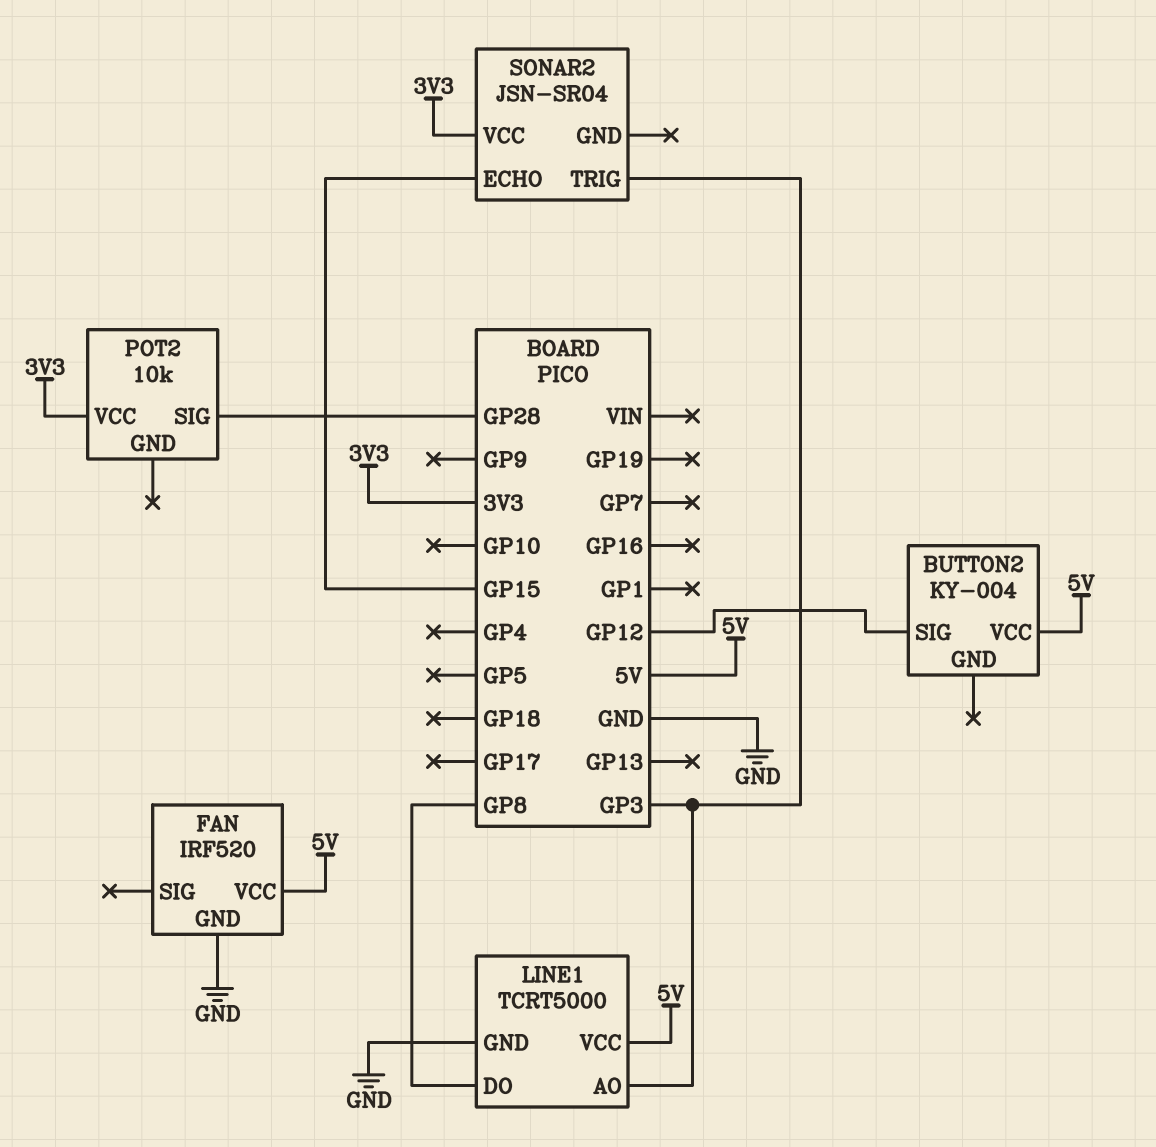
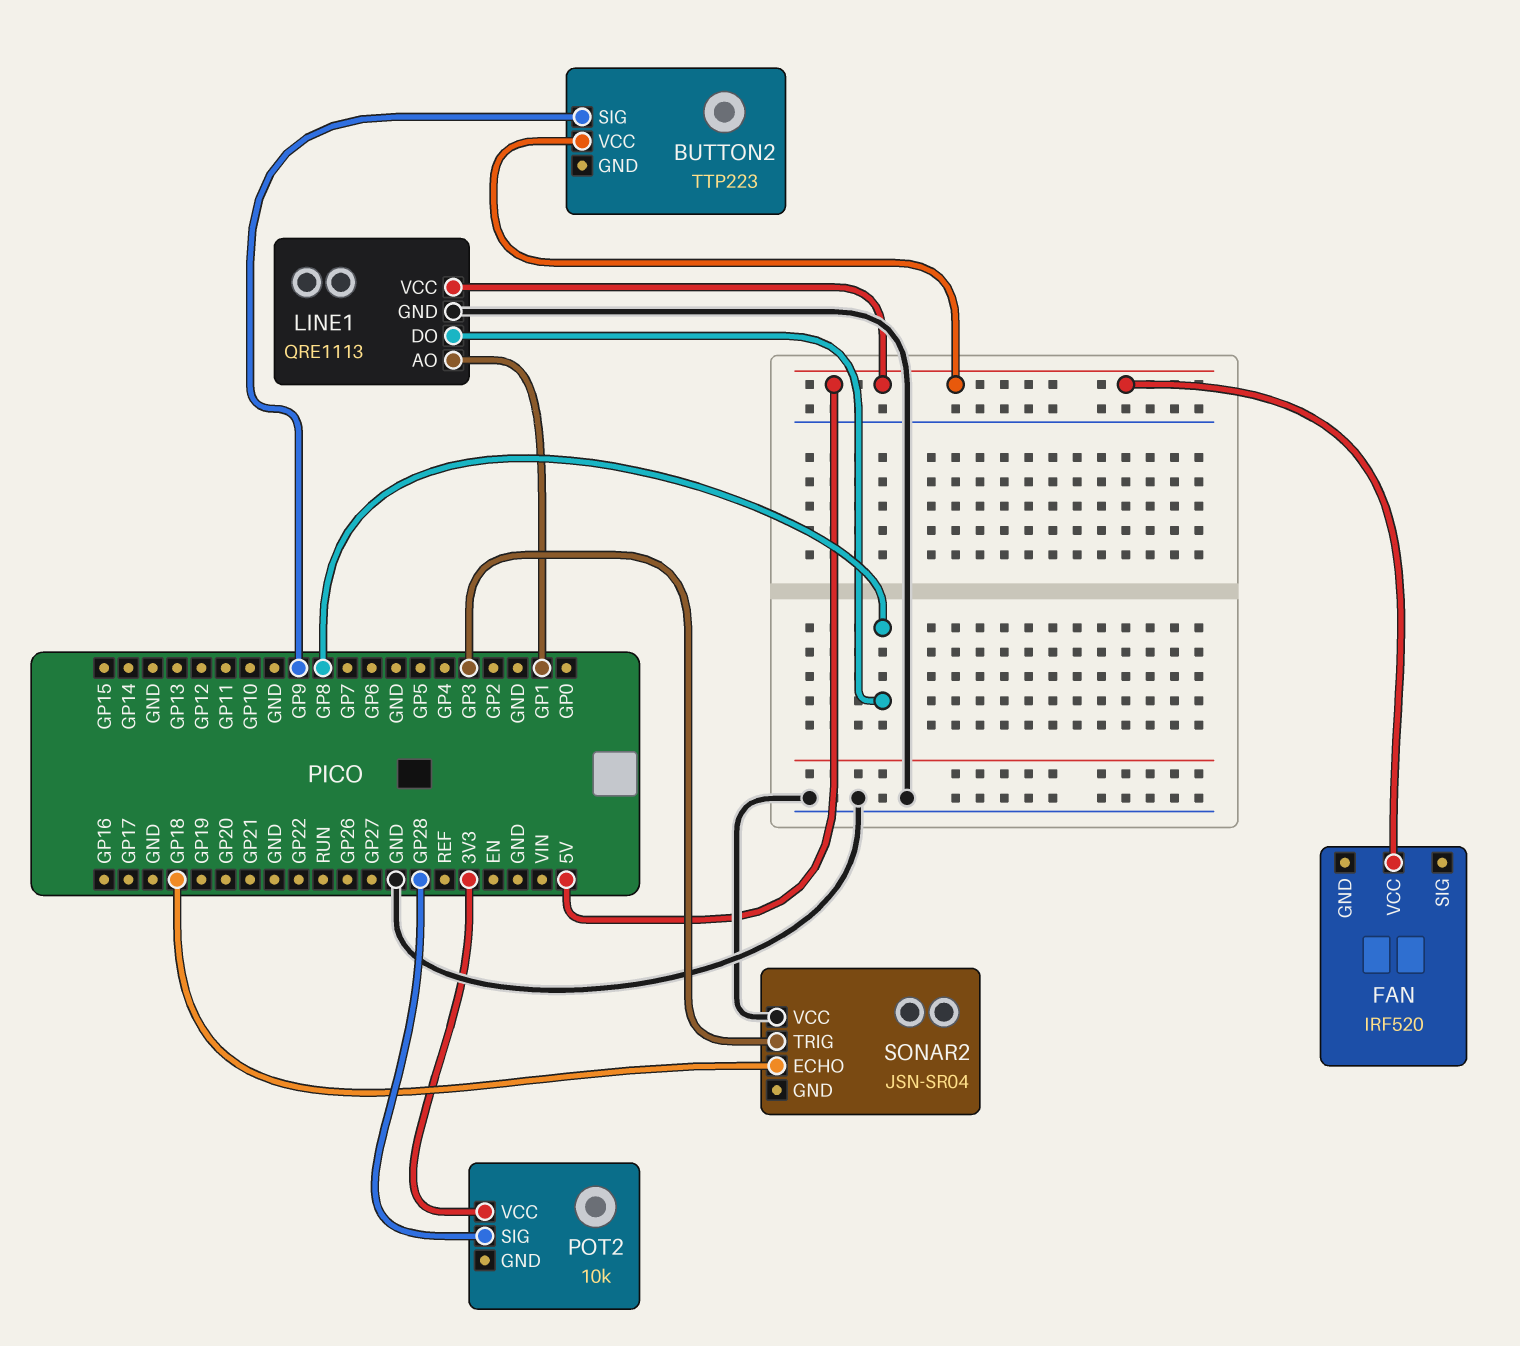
BUTTON2: KY-004 -> TTP223
BUTTON2 pin SIG: GP12 -> GP9
FAN pin GND: GND -> none
LINE1: TCRT5000 -> QRE1113
LINE1 pin AO: GP3 -> GP1
SONAR2 pin ECHO: GP15 -> GP18
SONAR2 pin VCC: 3V3 -> GND

